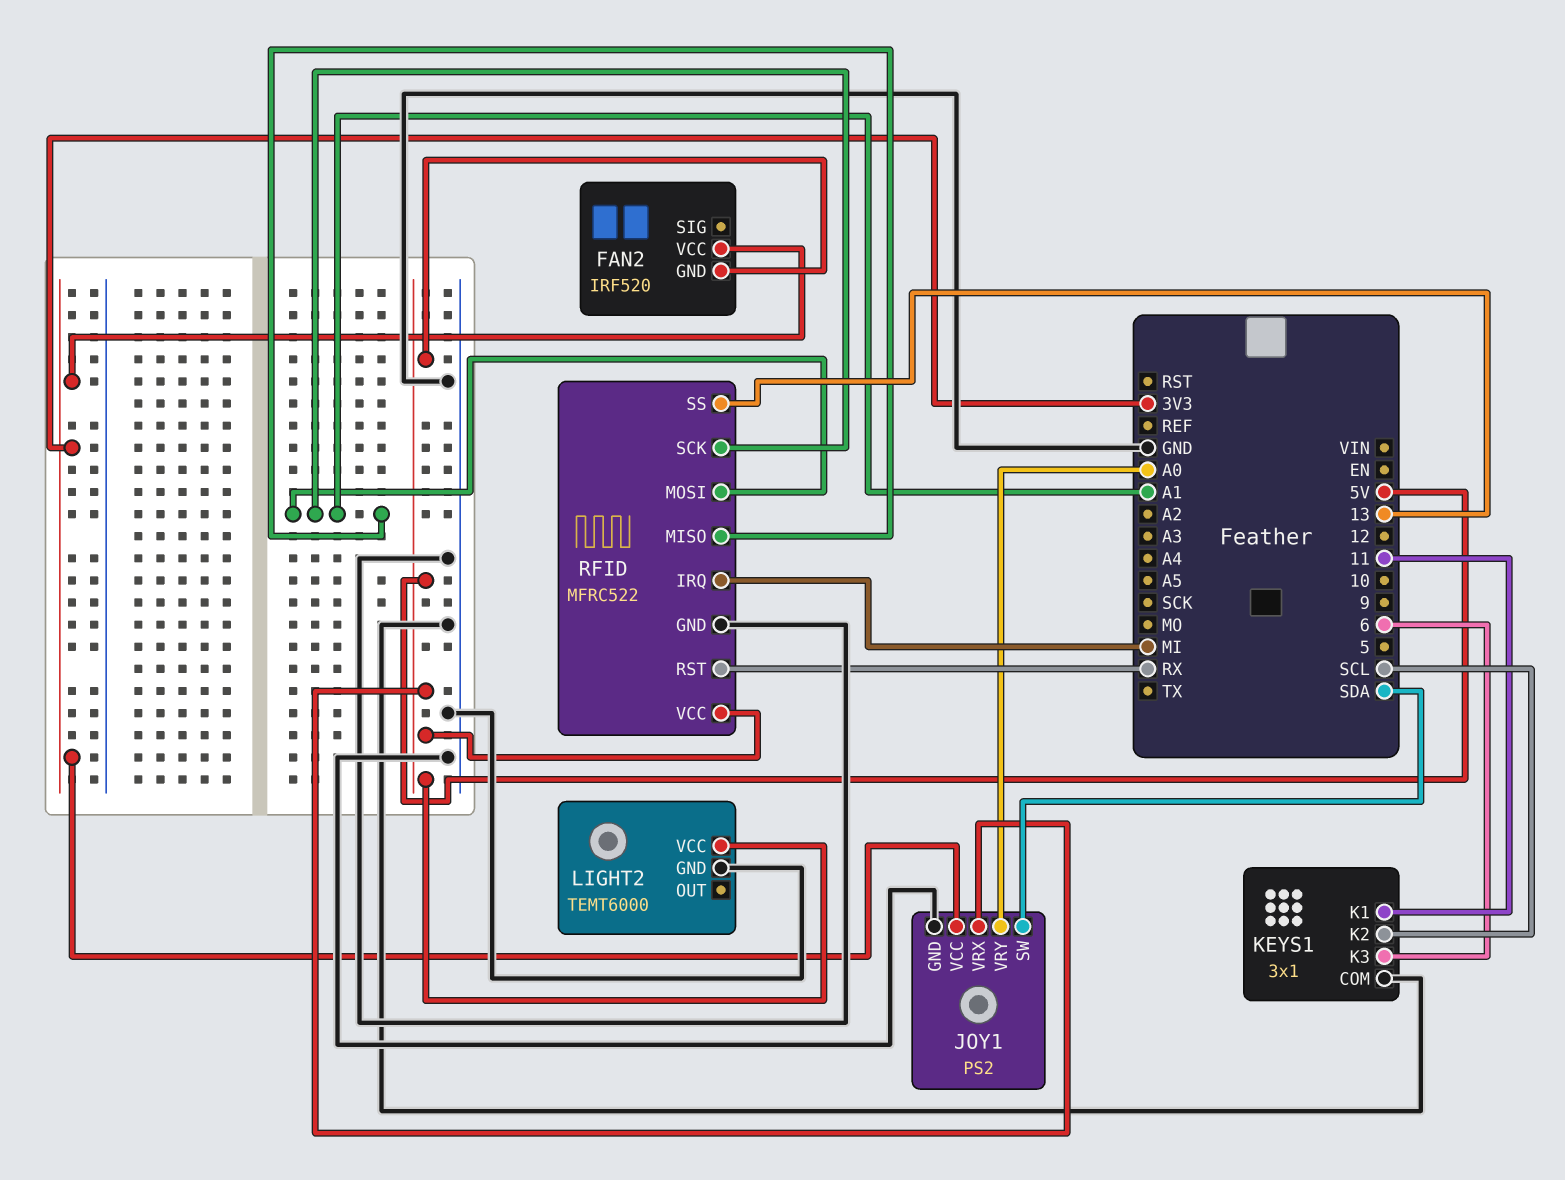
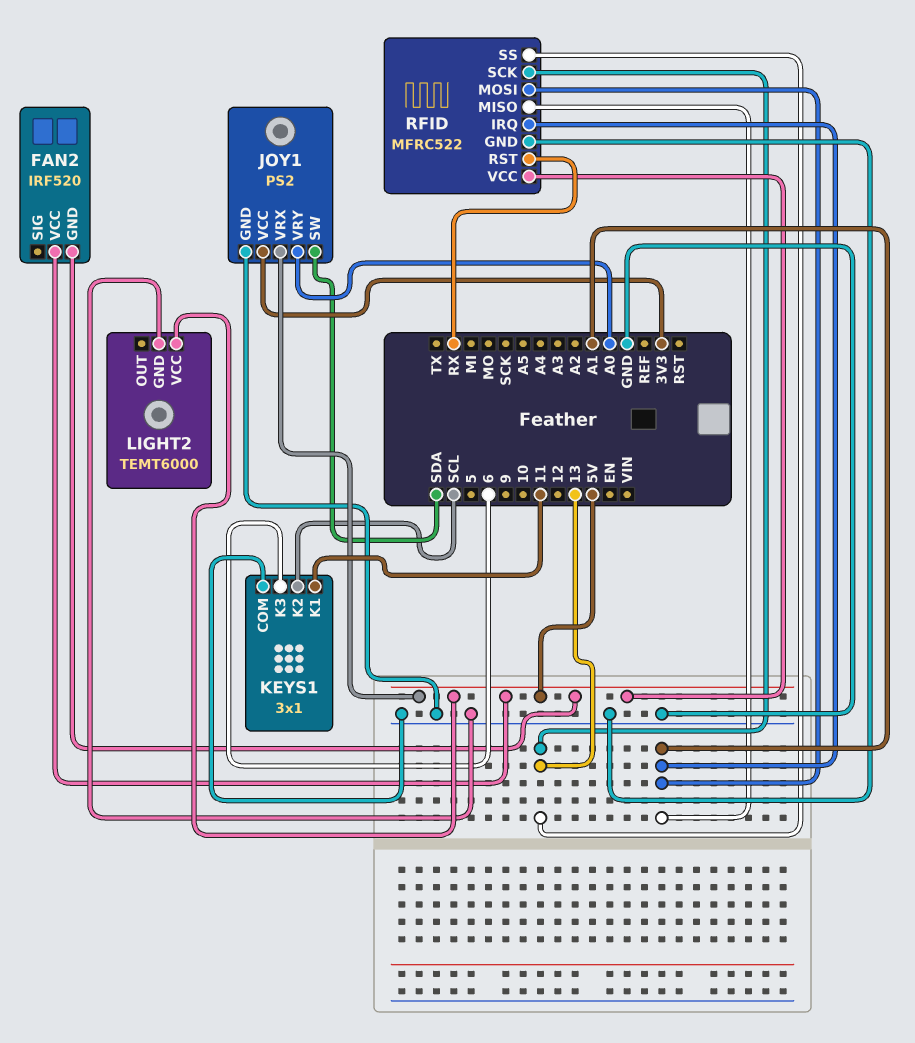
FAN2 pin VCC: 3V3 -> 5V
RFID pin IRQ: MI -> A1
RFID pin SCK: A1 -> 13

